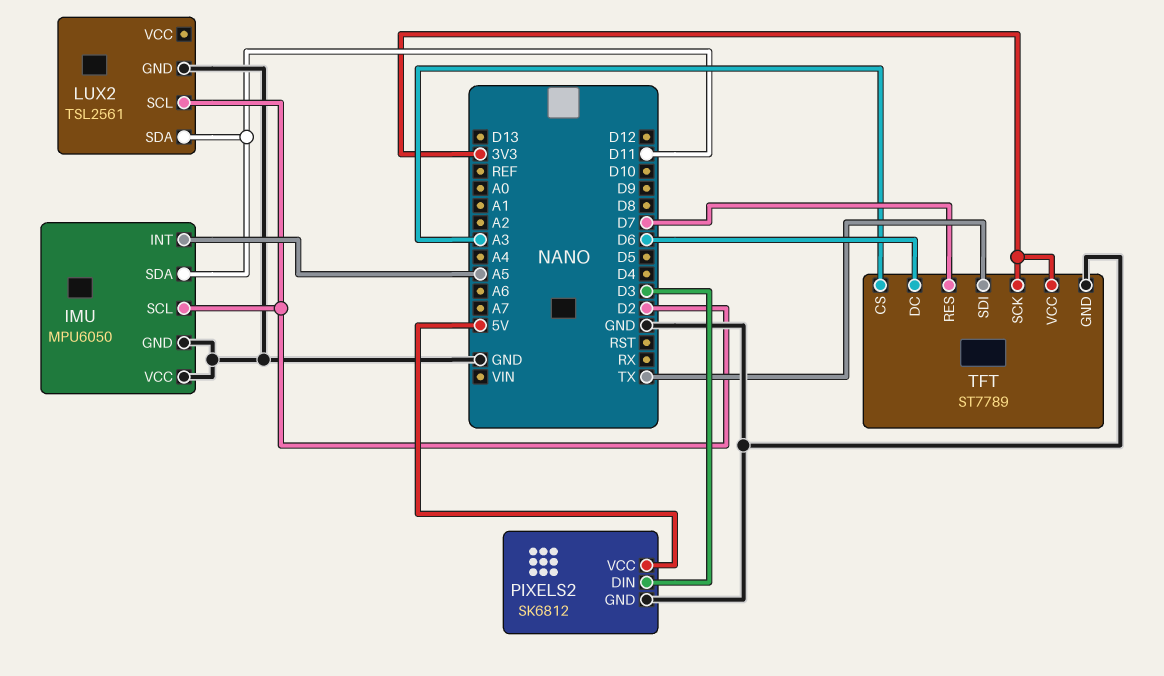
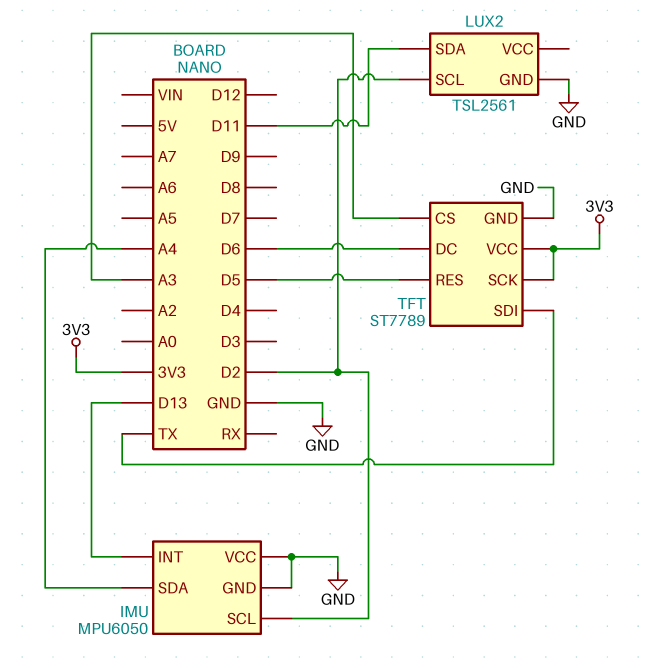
IMU pin INT: A5 -> D13
IMU pin SDA: D11 -> A4
PIXELS2: SK6812 -> none
PIXELS2 pin DIN: D3 -> none
PIXELS2 pin GND: GND -> none
PIXELS2 pin VCC: 5V -> none
TFT pin RES: D7 -> D5

